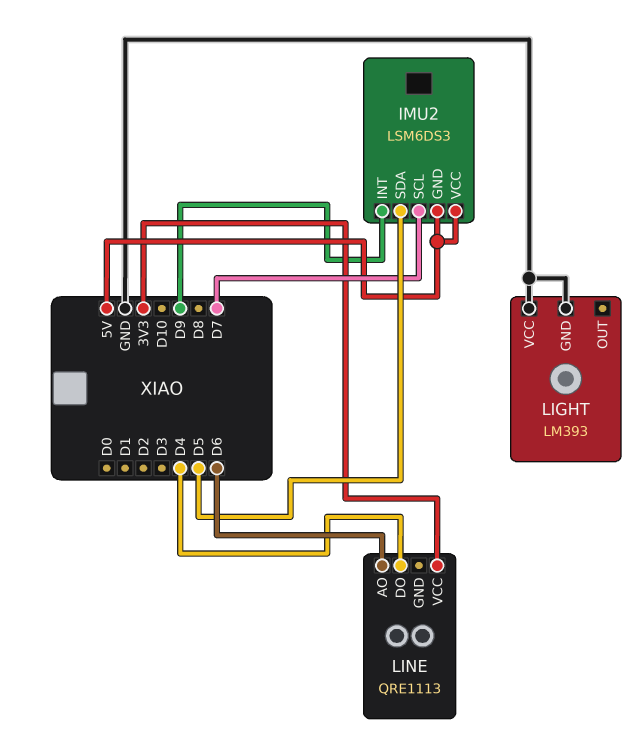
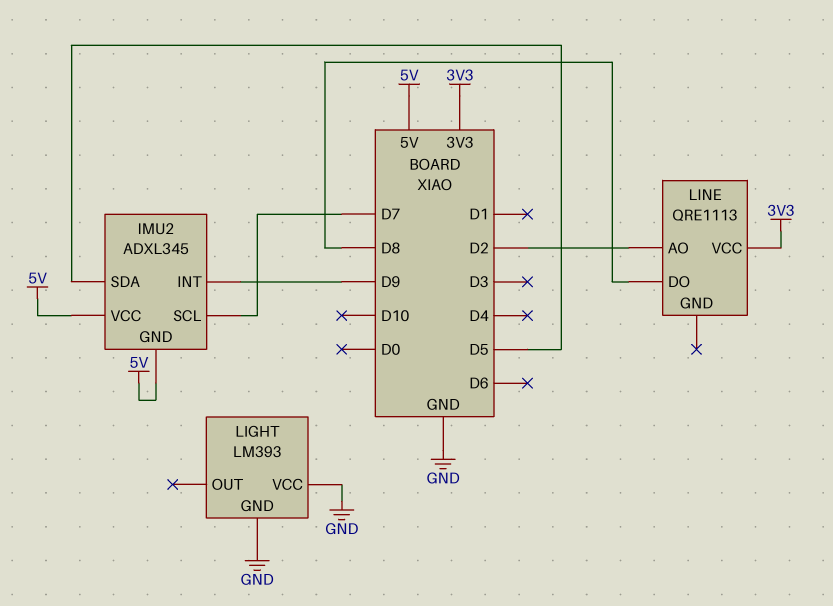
IMU2: LSM6DS3 -> ADXL345
LINE pin AO: D6 -> D2
LINE pin DO: D4 -> D8

